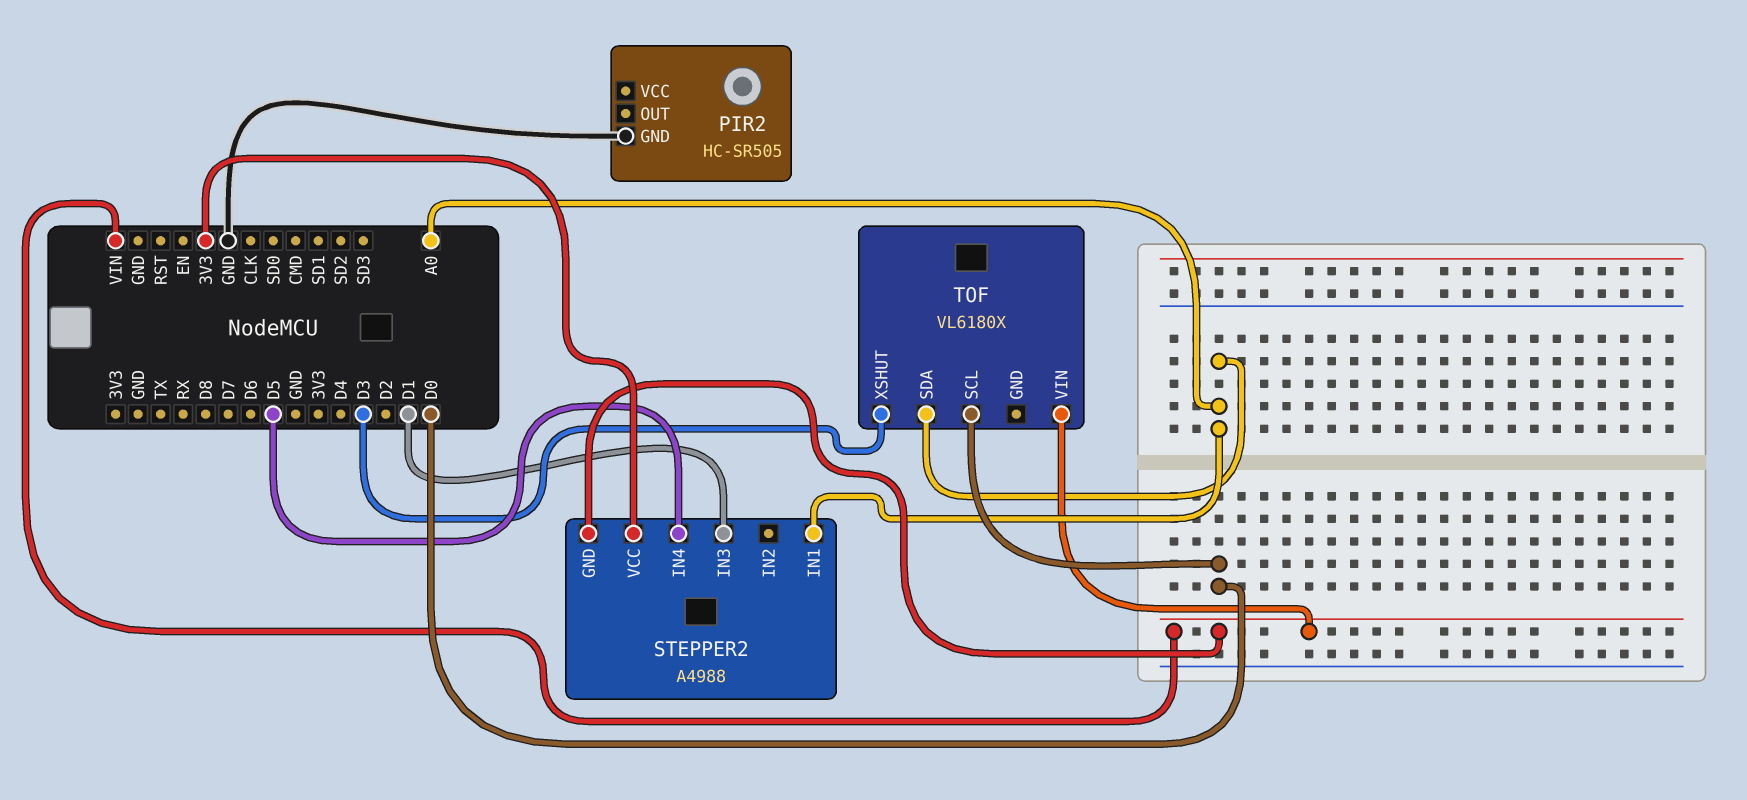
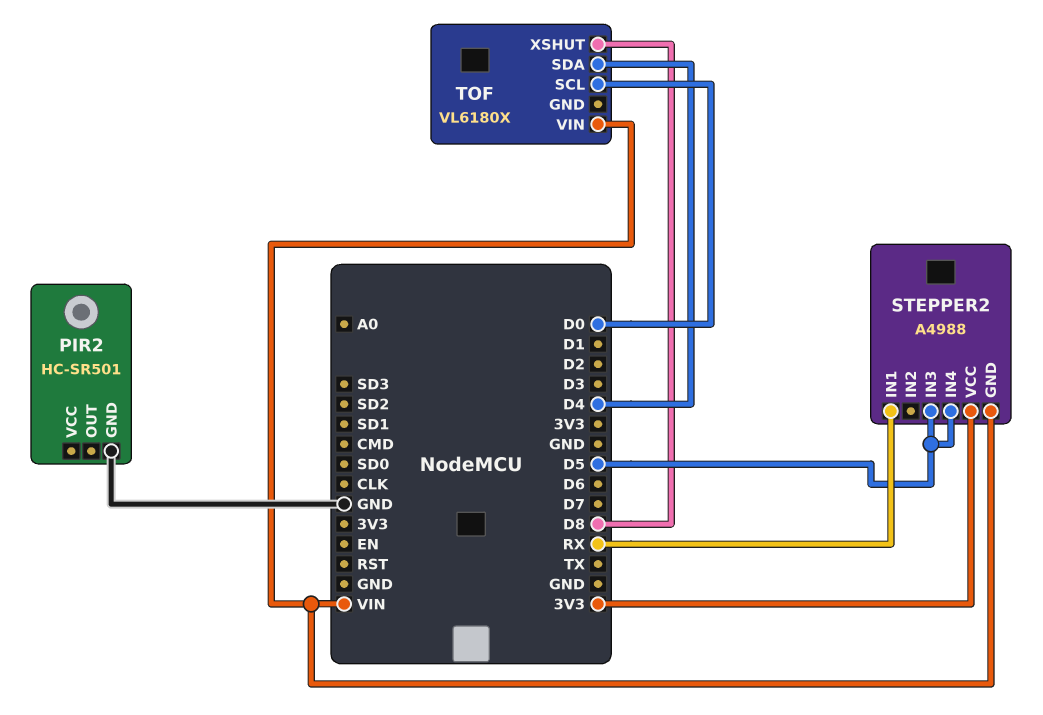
PIR2: HC-SR505 -> HC-SR501
STEPPER2 pin IN1: A0 -> RX
STEPPER2 pin IN3: D1 -> D5
TOF pin SDA: A0 -> D4
TOF pin XSHUT: D3 -> D8

